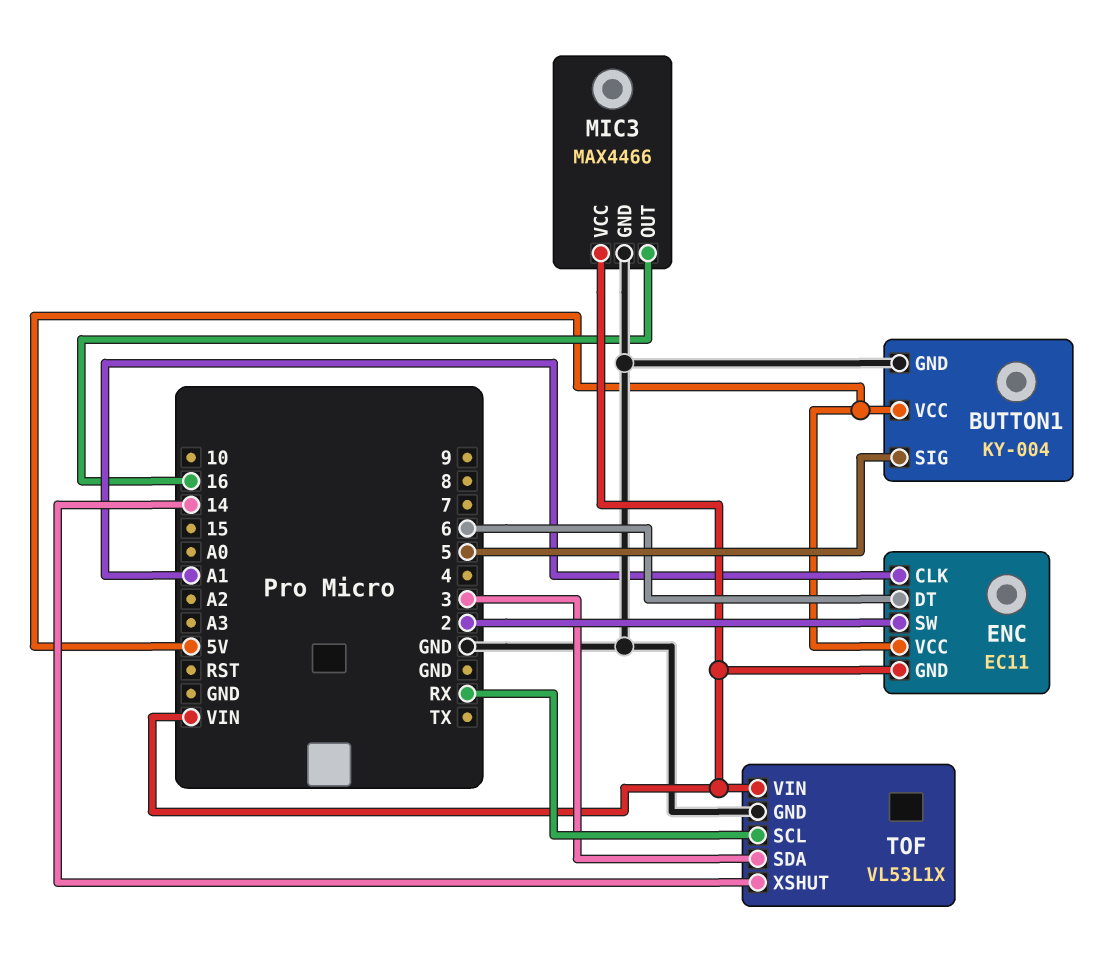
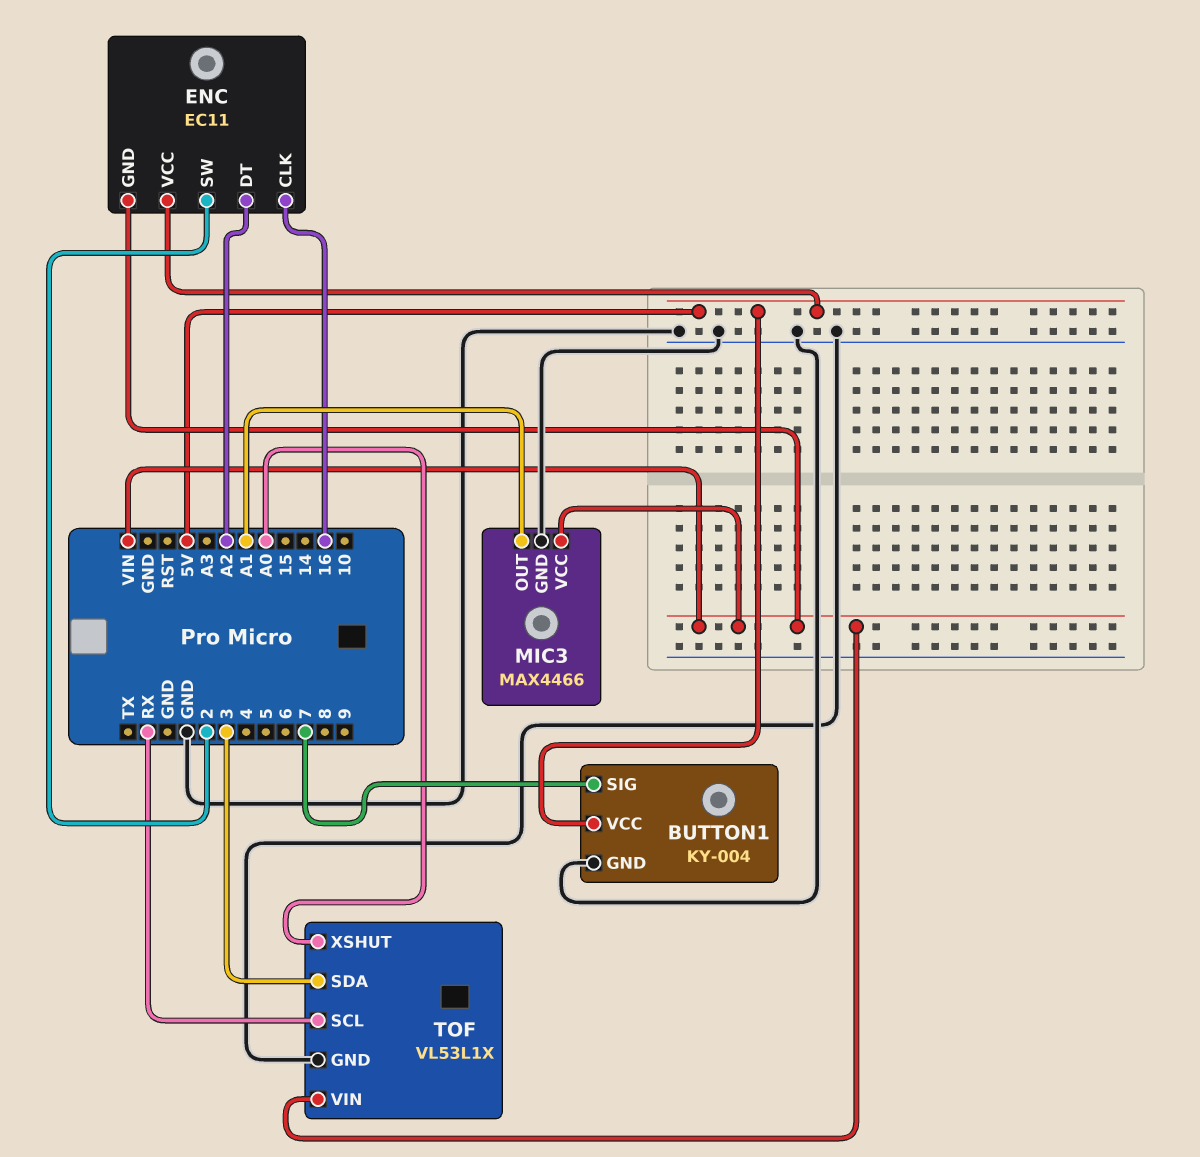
BUTTON1 pin SIG: 5 -> 7
ENC pin CLK: A1 -> 16
ENC pin DT: 6 -> A2
MIC3 pin OUT: 16 -> A1
TOF pin XSHUT: 14 -> A0

